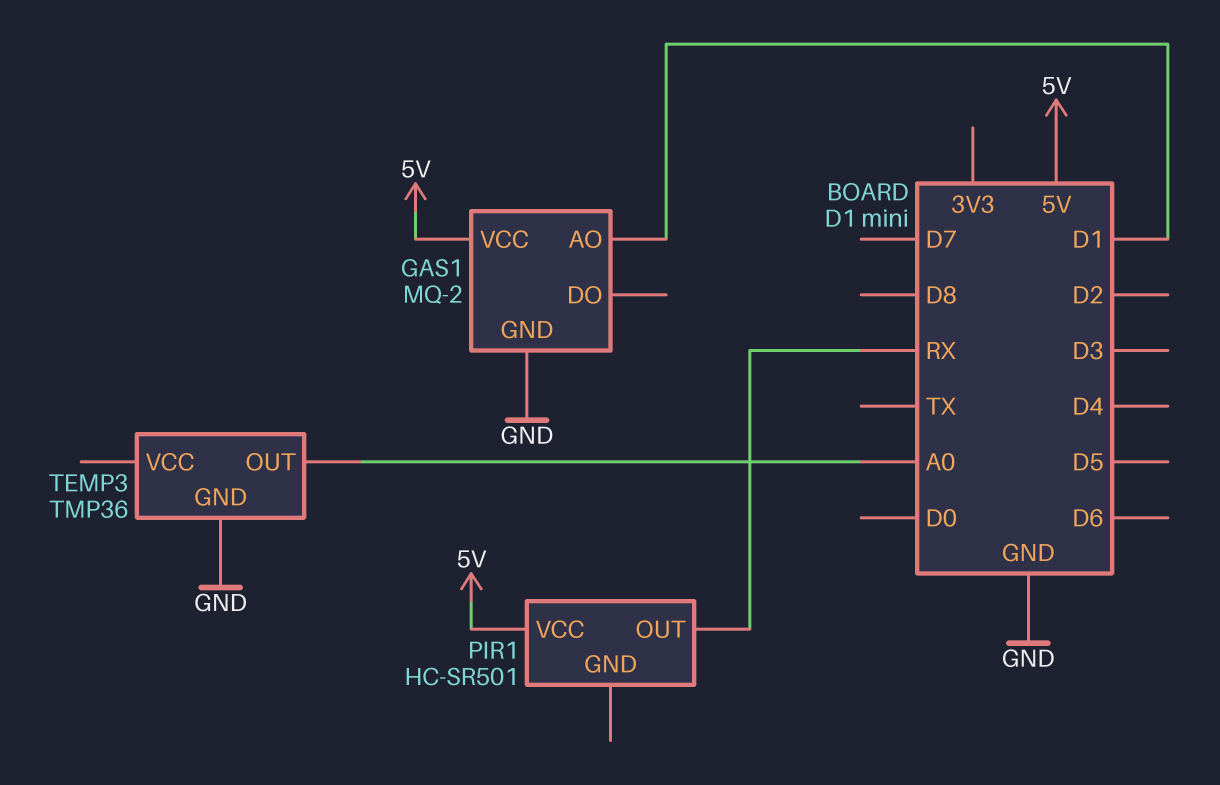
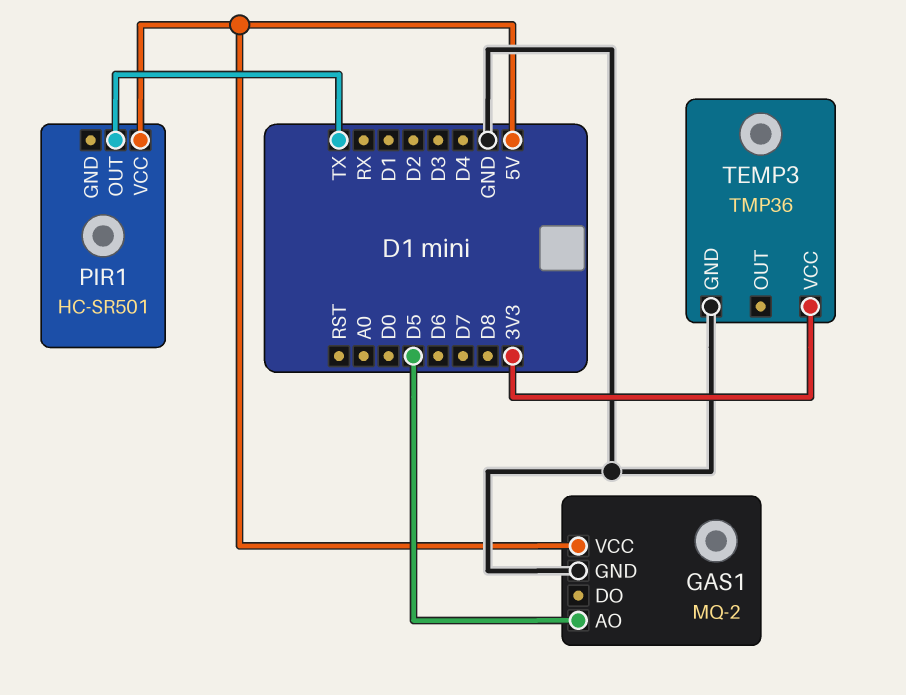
GAS1 pin AO: D1 -> D5
PIR1 pin OUT: RX -> TX
TEMP3 pin OUT: A0 -> none
TEMP3 pin VCC: none -> 3V3

